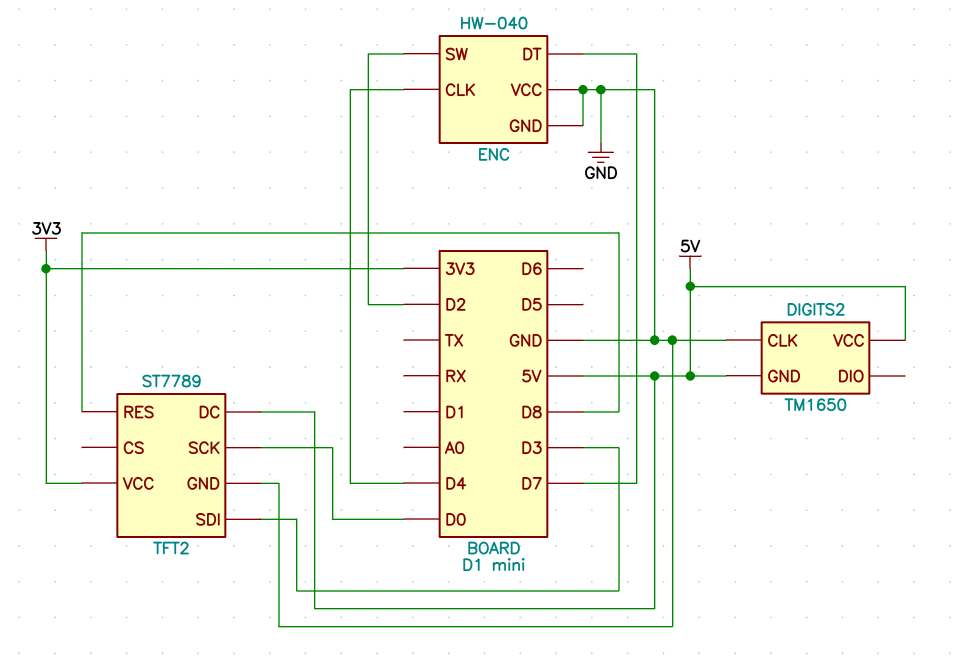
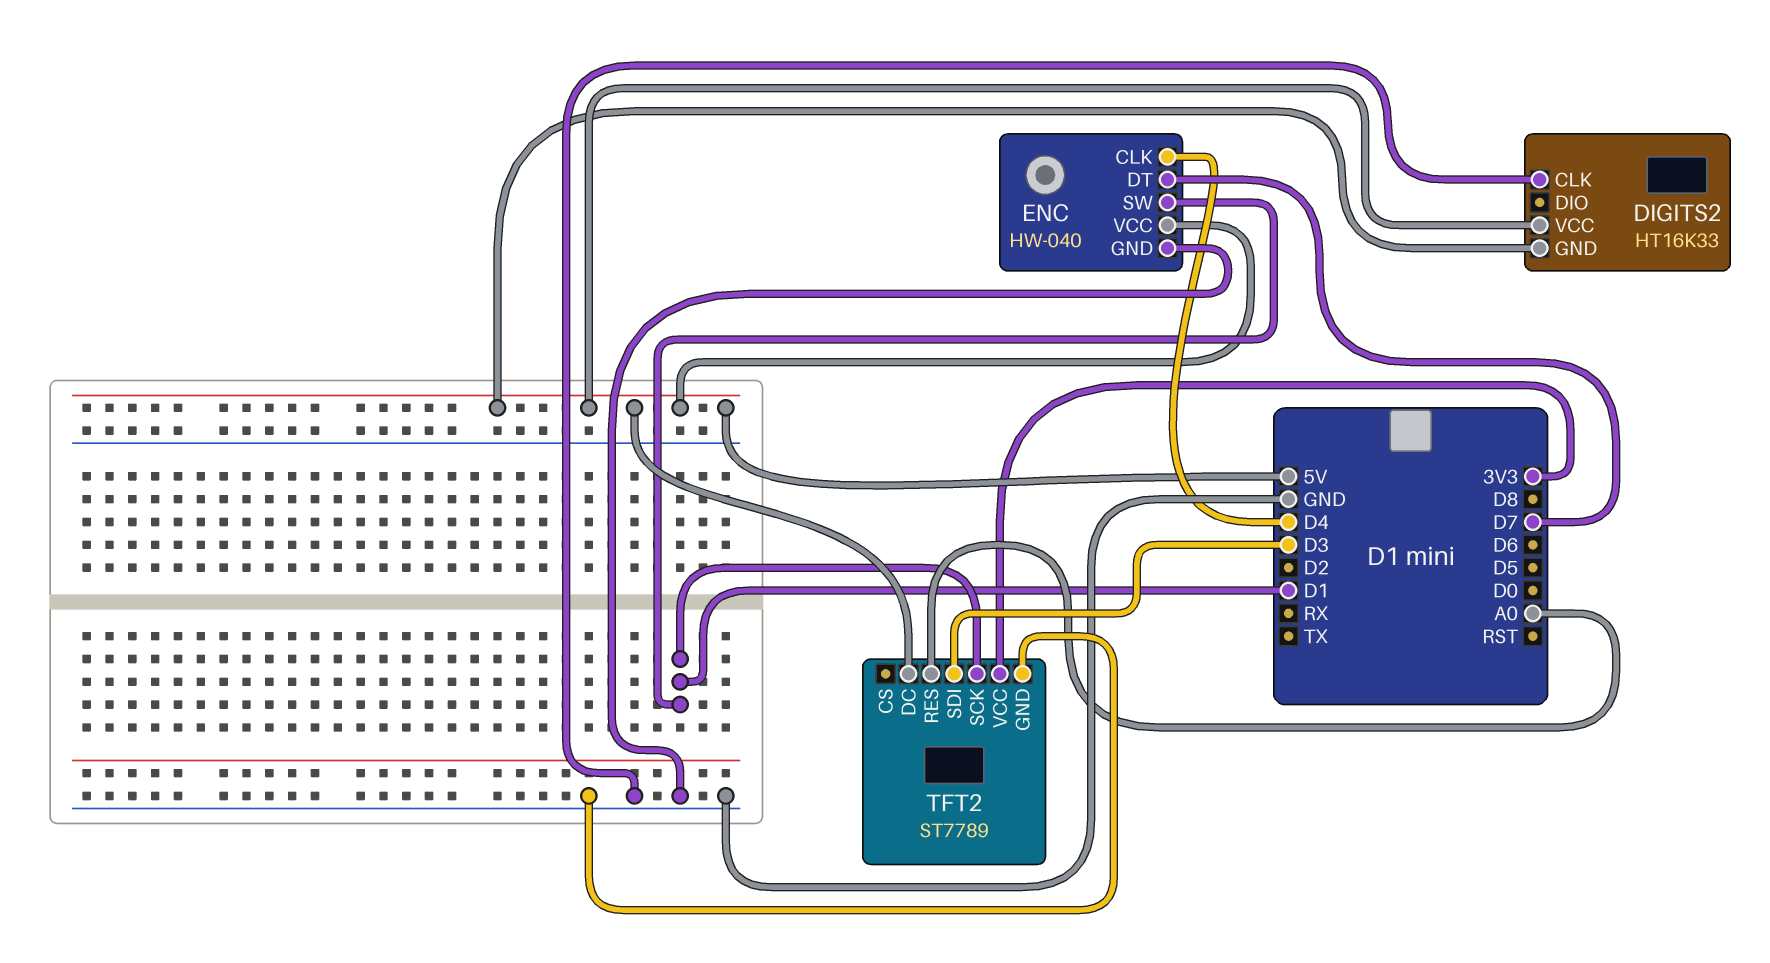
DIGITS2: TM1650 -> HT16K33
ENC pin SW: D2 -> D1
ENC pin VCC: GND -> 5V
TFT2 pin RES: D8 -> A0
TFT2 pin SCK: D0 -> D1

